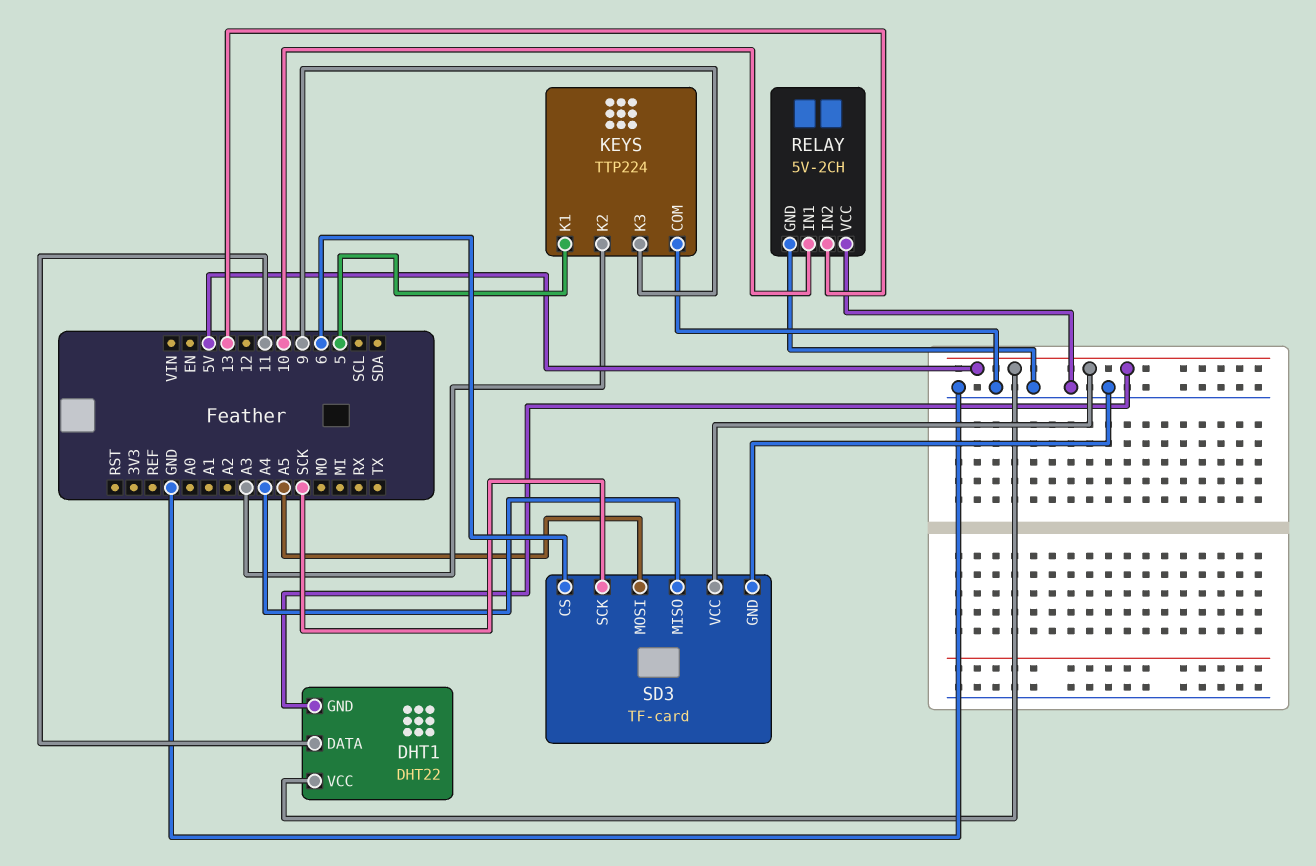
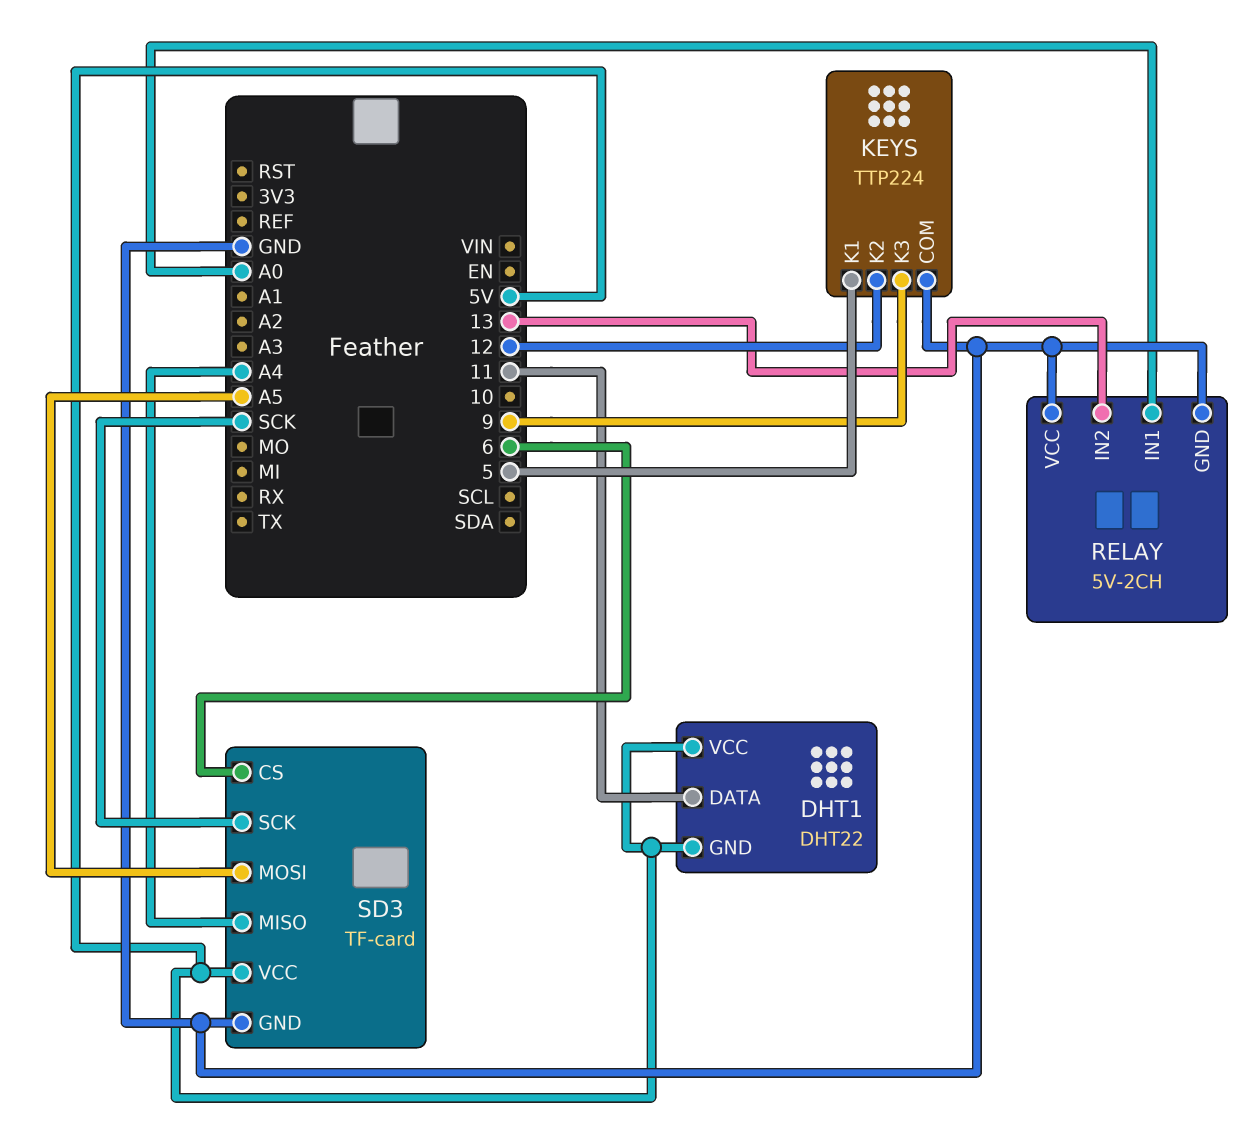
KEYS pin K2: A3 -> 12
RELAY pin IN1: 10 -> A0

